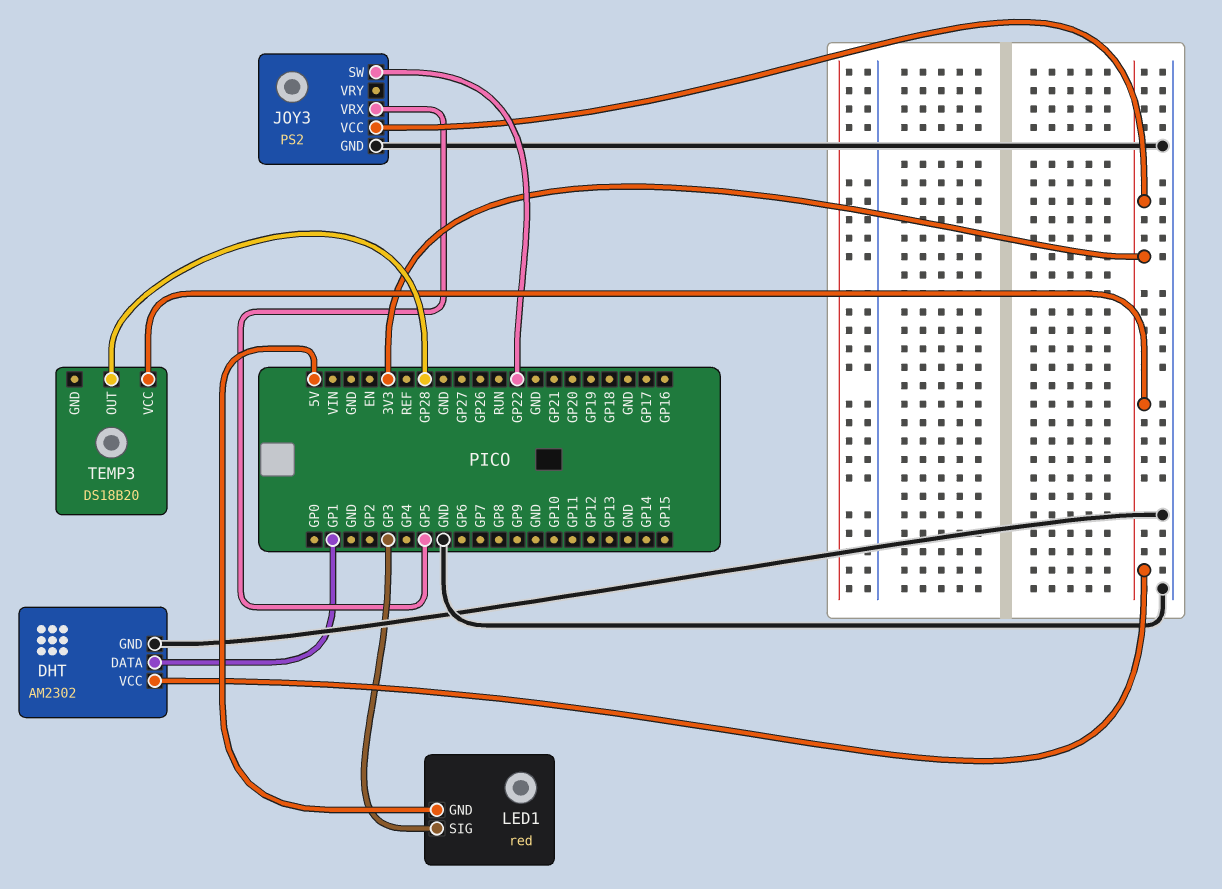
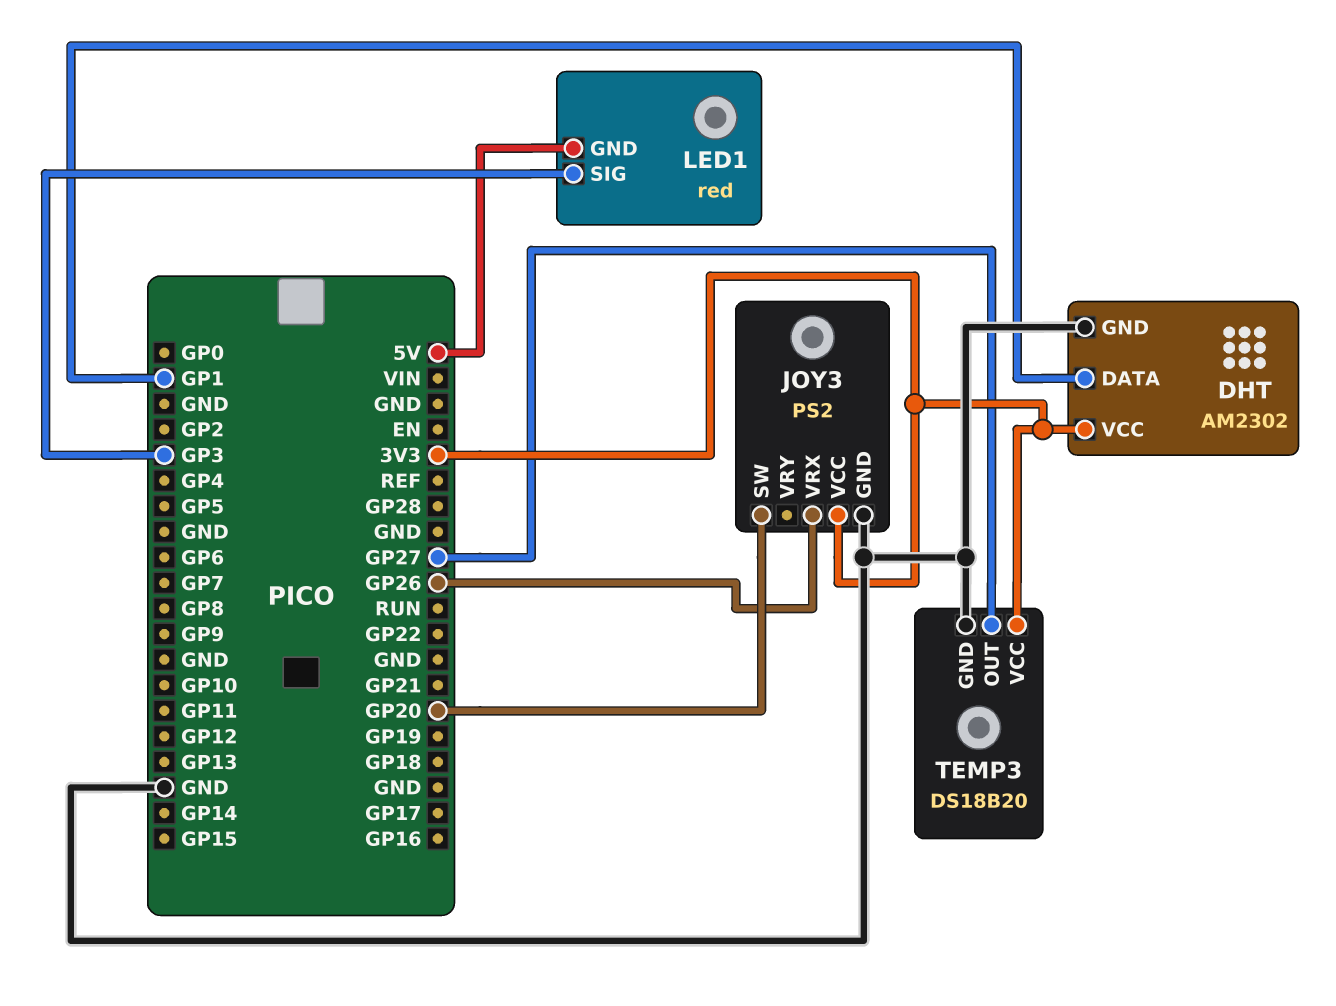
JOY3 pin SW: GP22 -> GP20
JOY3 pin VRX: GP5 -> GP26
TEMP3 pin GND: none -> GND
TEMP3 pin OUT: GP28 -> GP27

